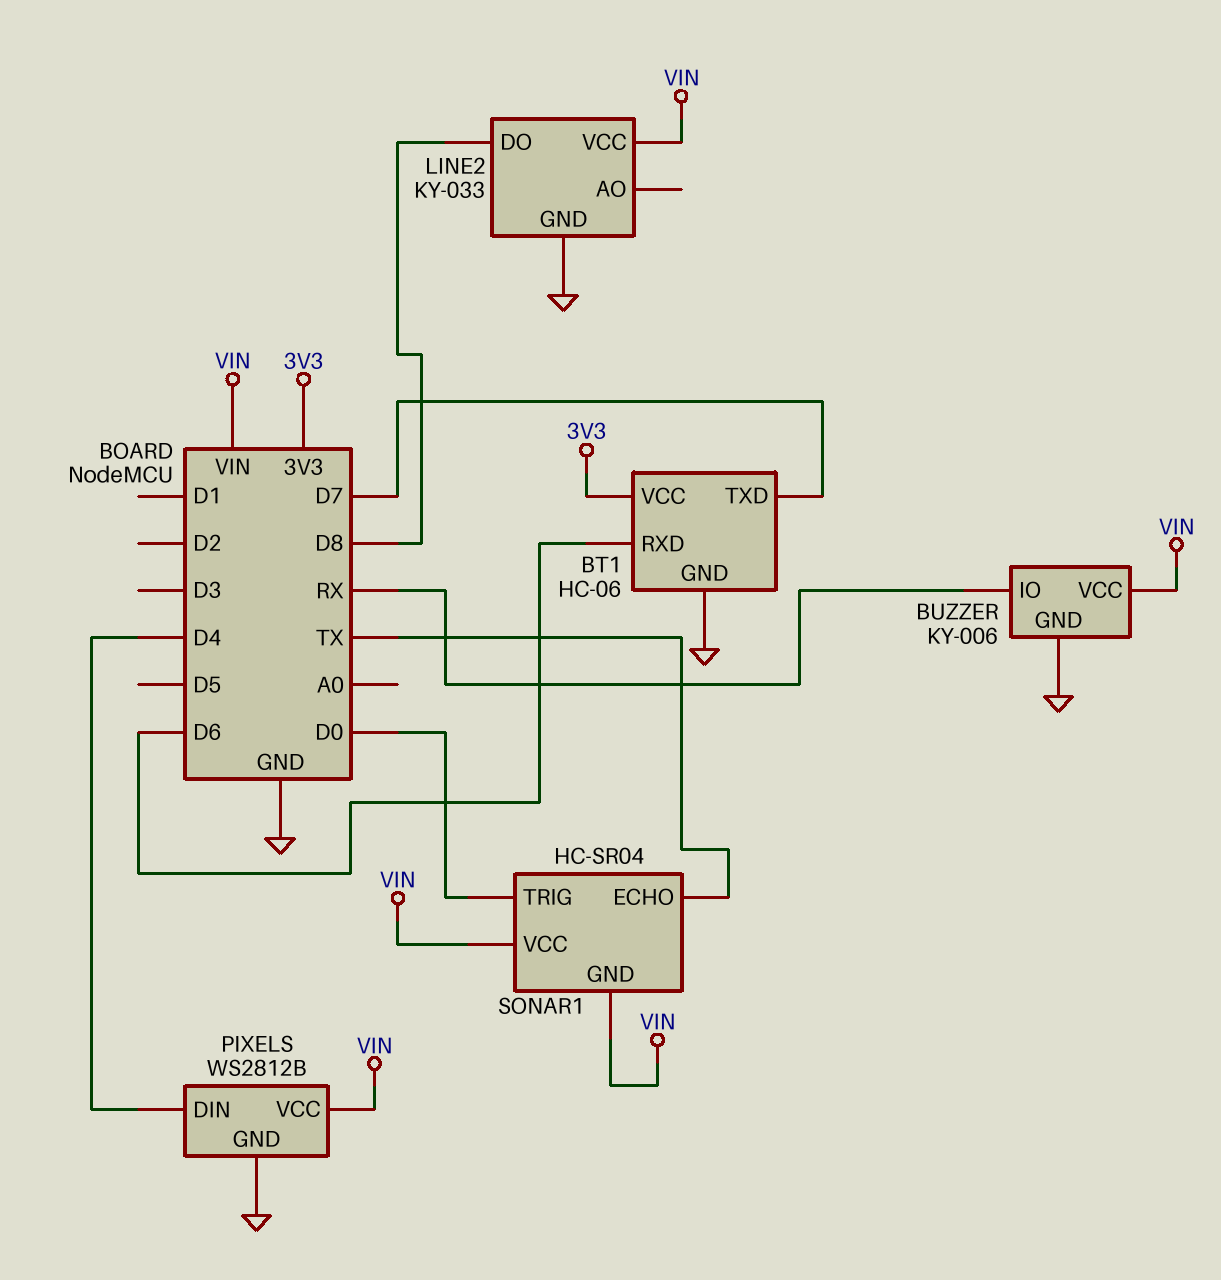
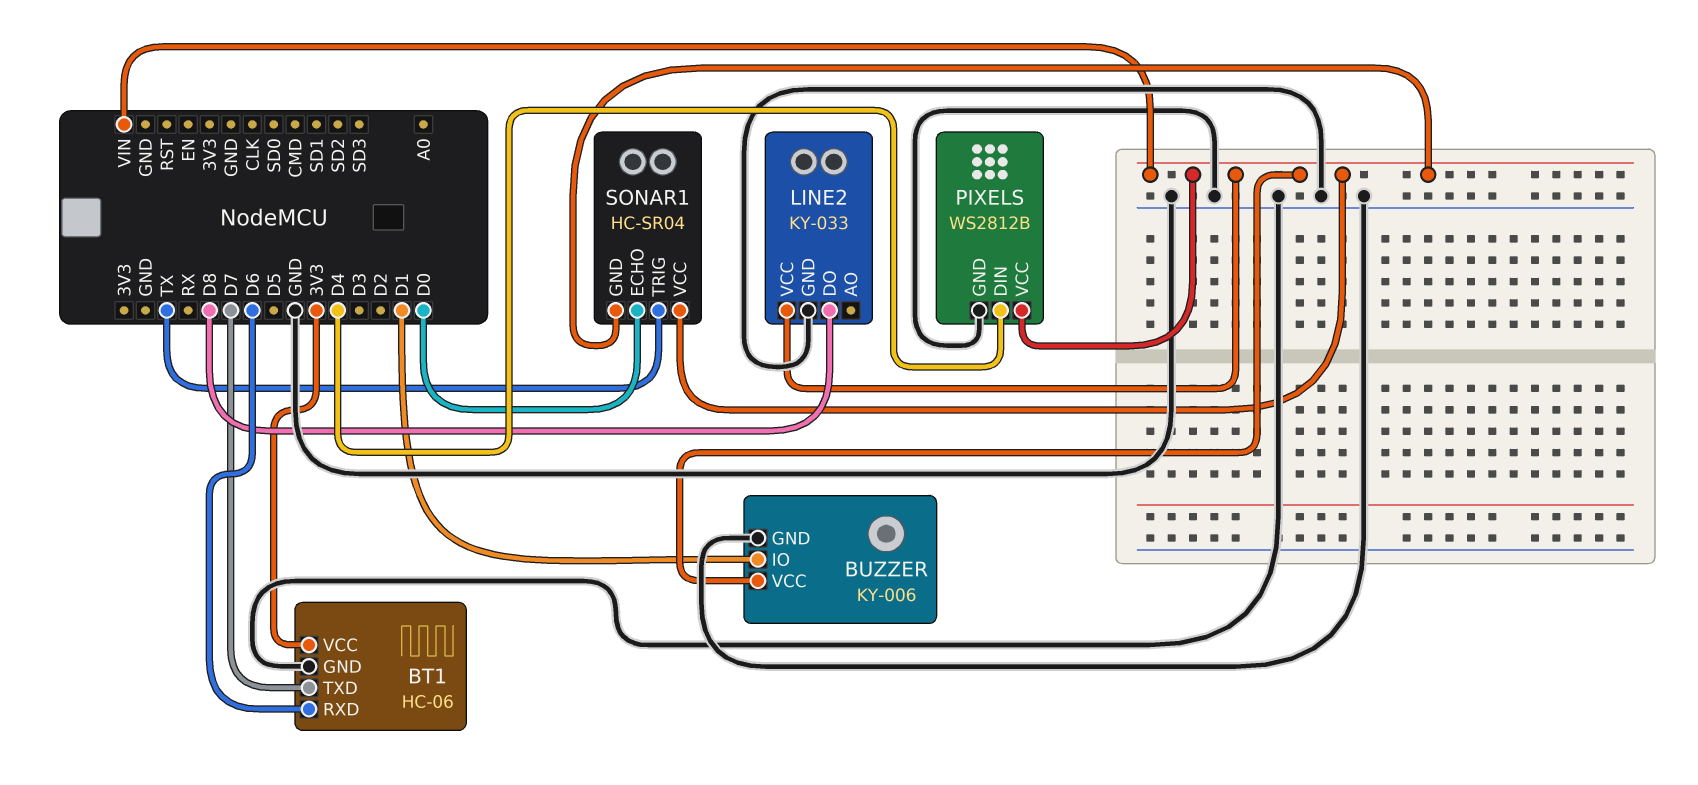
BUZZER pin IO: RX -> D1
SONAR1 pin ECHO: TX -> D0
SONAR1 pin TRIG: D0 -> TX

